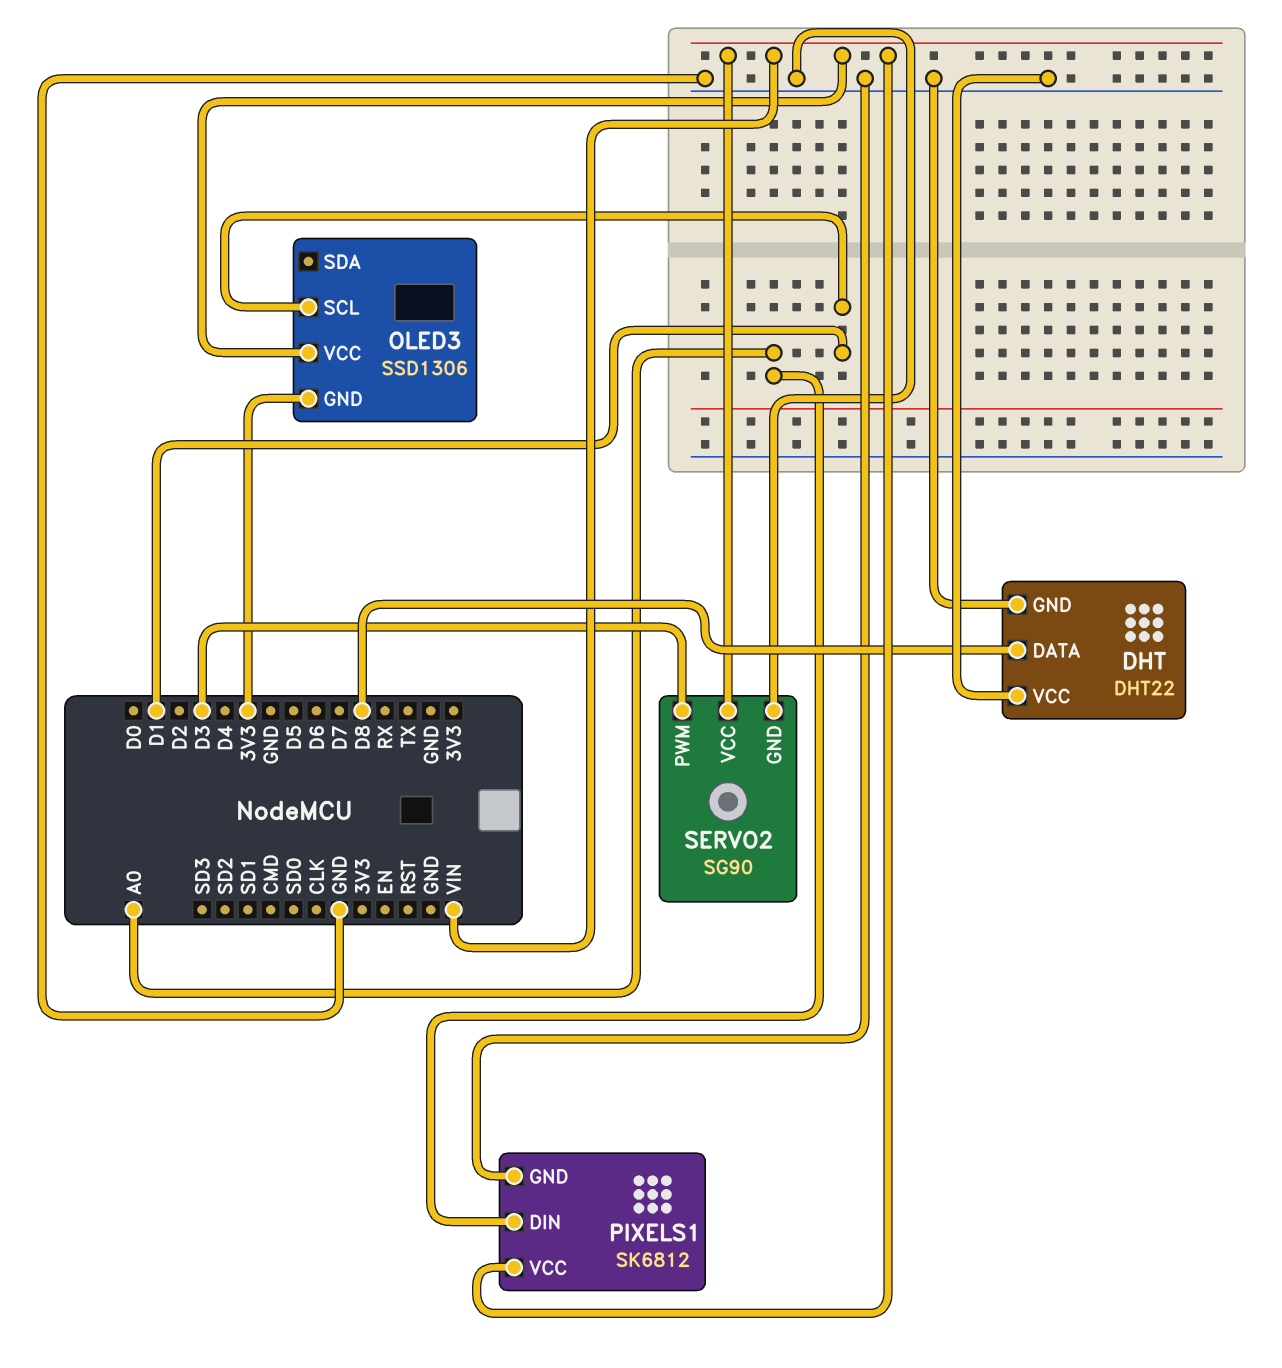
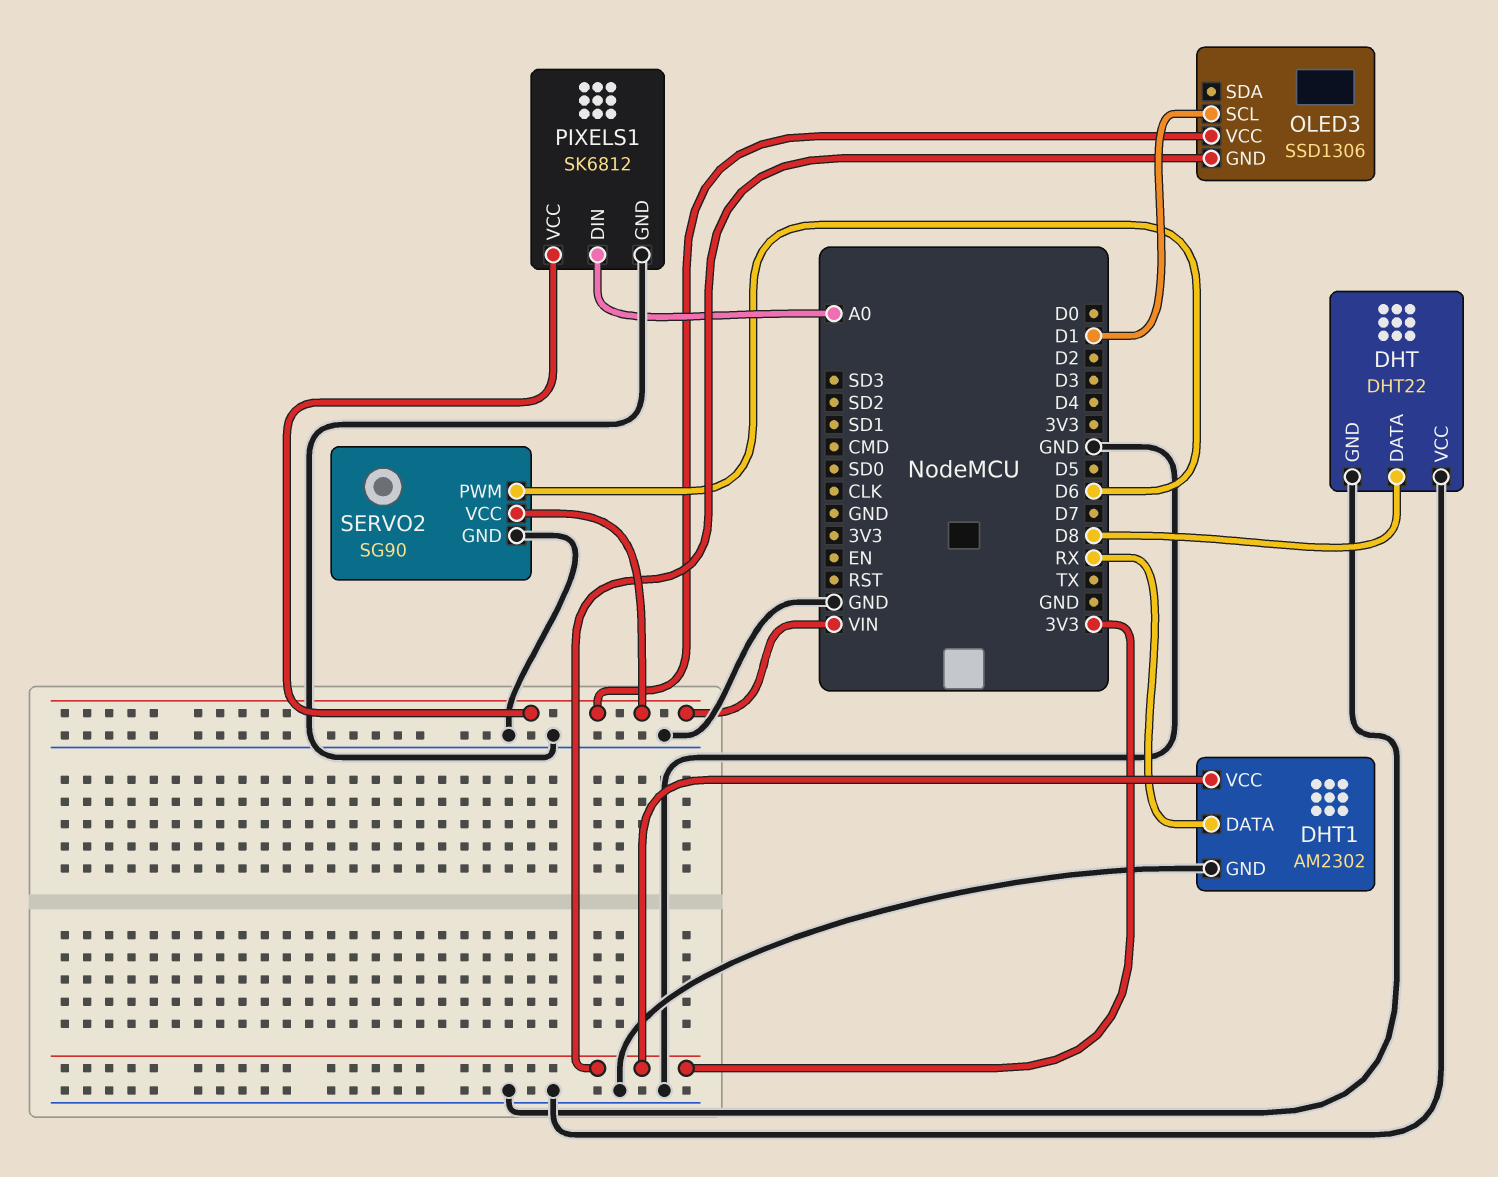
DHT1: none -> AM2302
DHT1 pin DATA: none -> RX
DHT1 pin GND: none -> GND
DHT1 pin VCC: none -> 3V3
SERVO2 pin PWM: D3 -> D6

